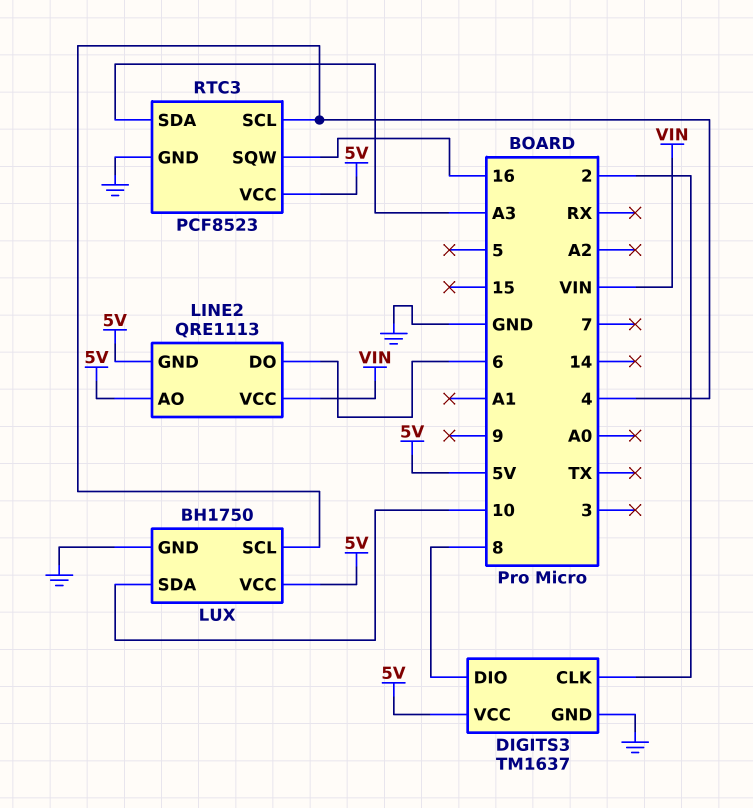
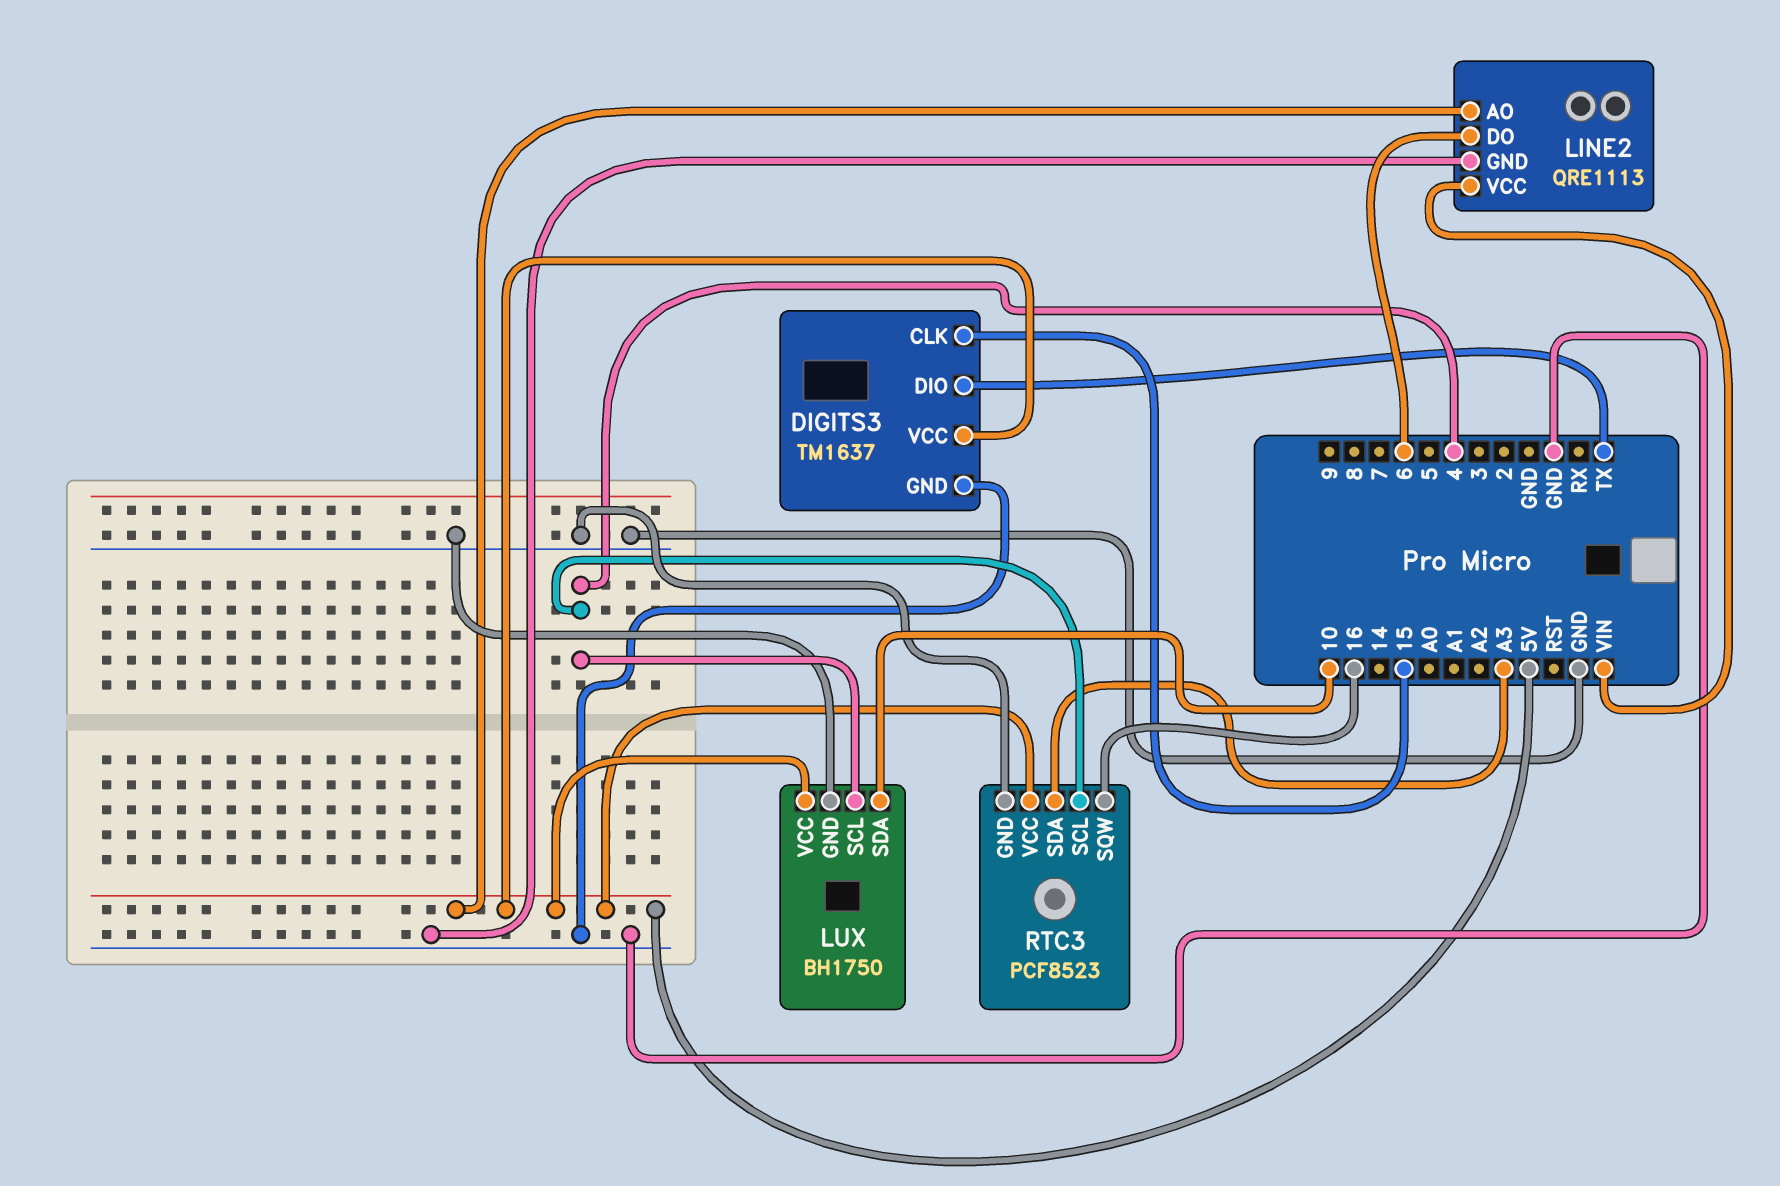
DIGITS3 pin CLK: 2 -> 15
DIGITS3 pin DIO: 8 -> TX
LINE2 pin GND: 5V -> GND

